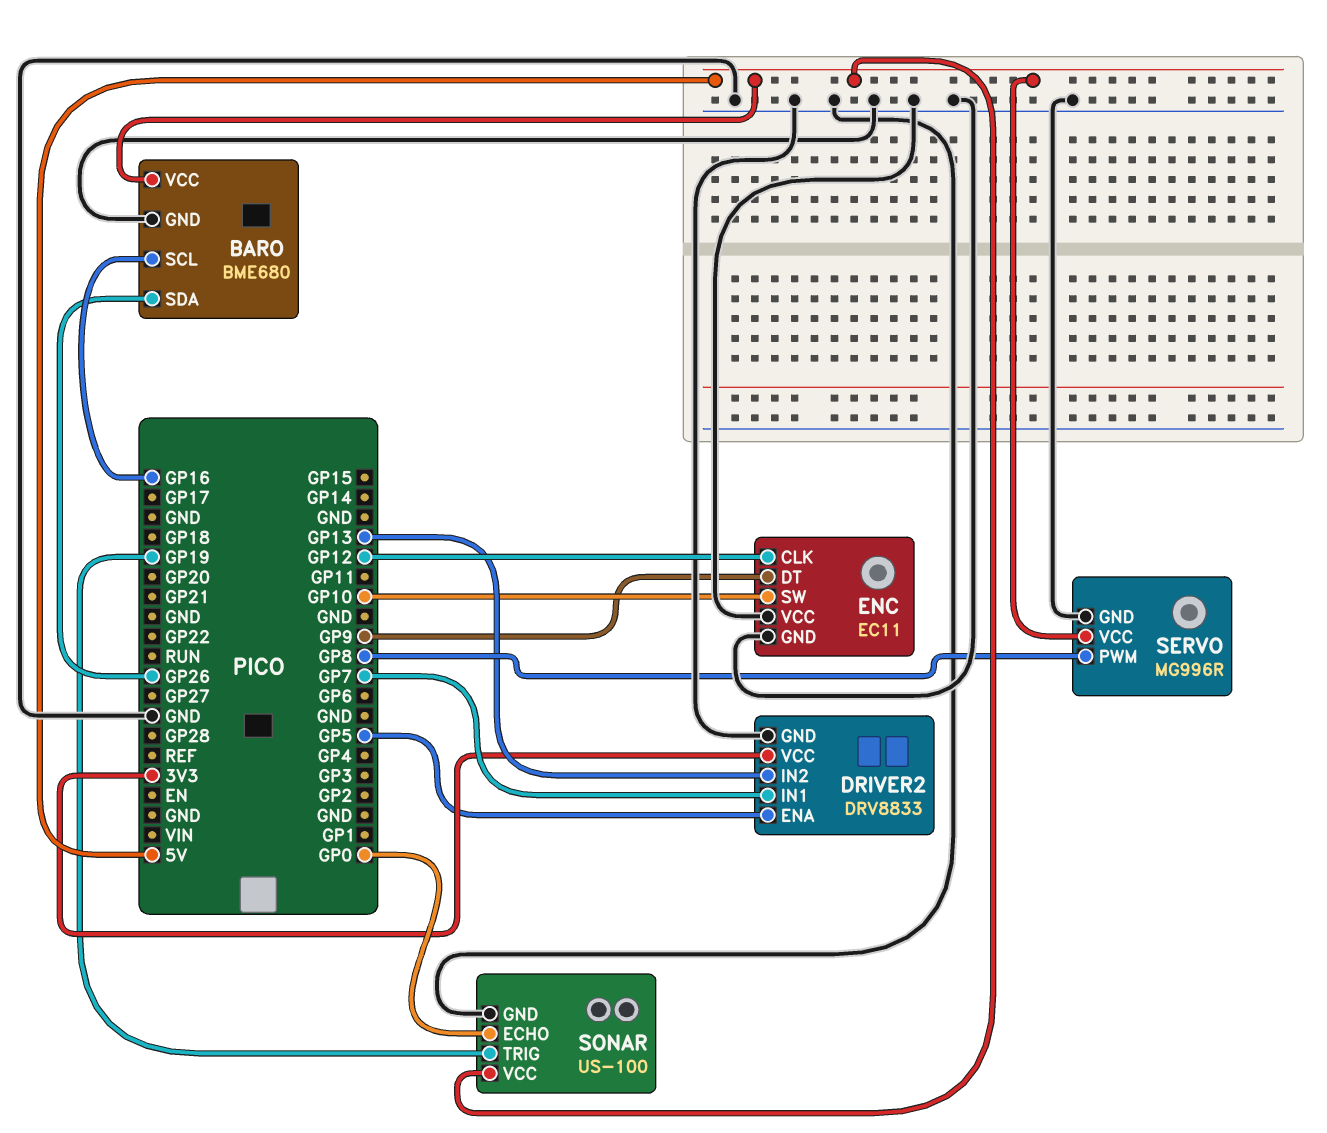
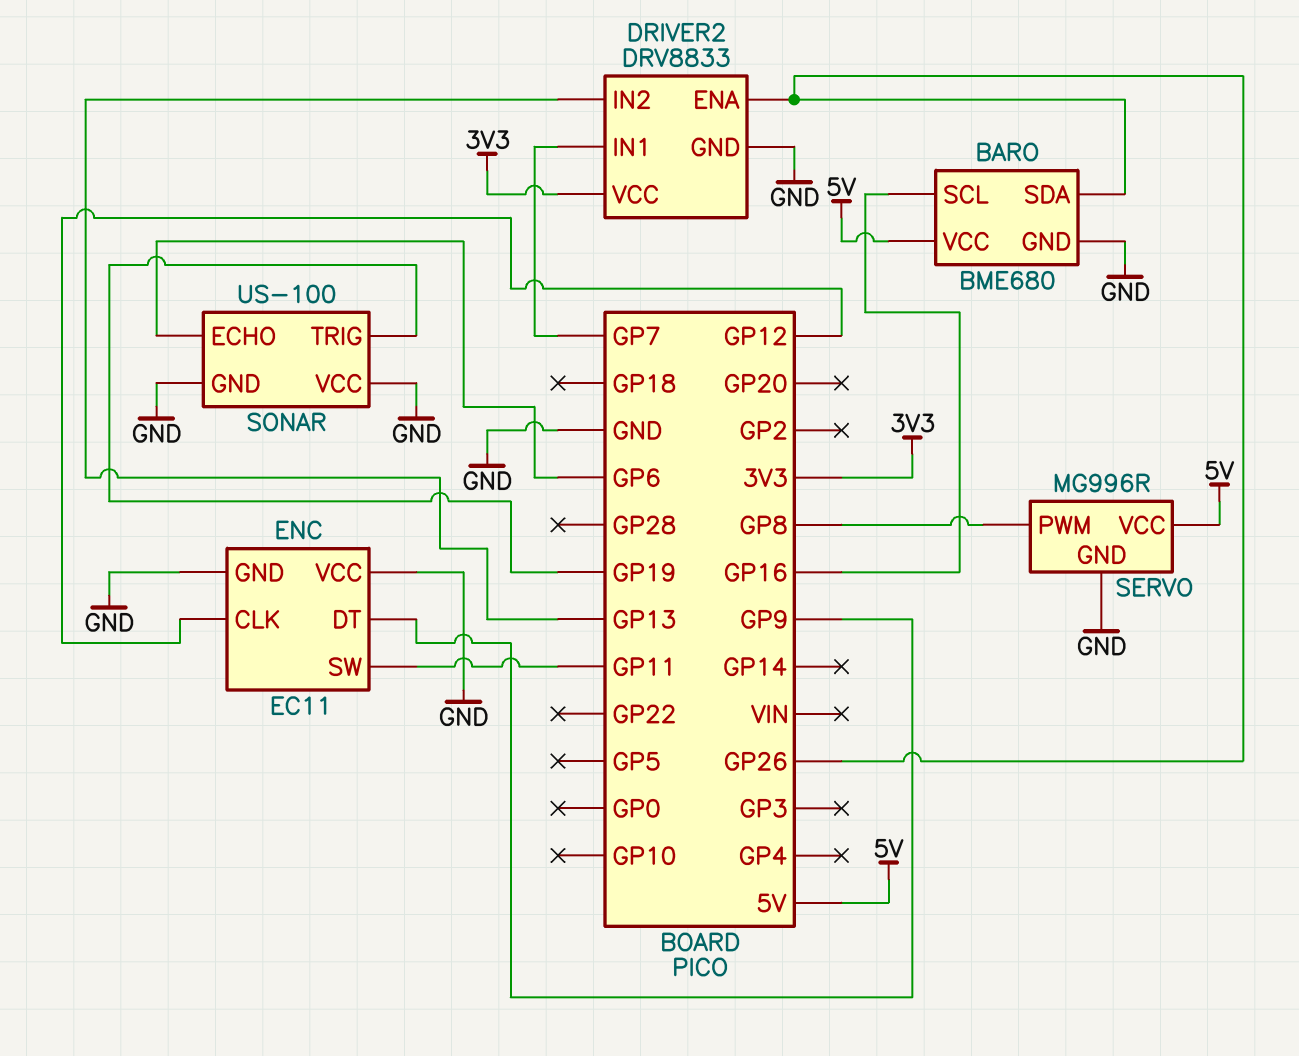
DRIVER2 pin ENA: GP5 -> GP26
ENC pin SW: GP10 -> GP11
SONAR pin ECHO: GP0 -> GP6
SONAR pin VCC: 5V -> GND

